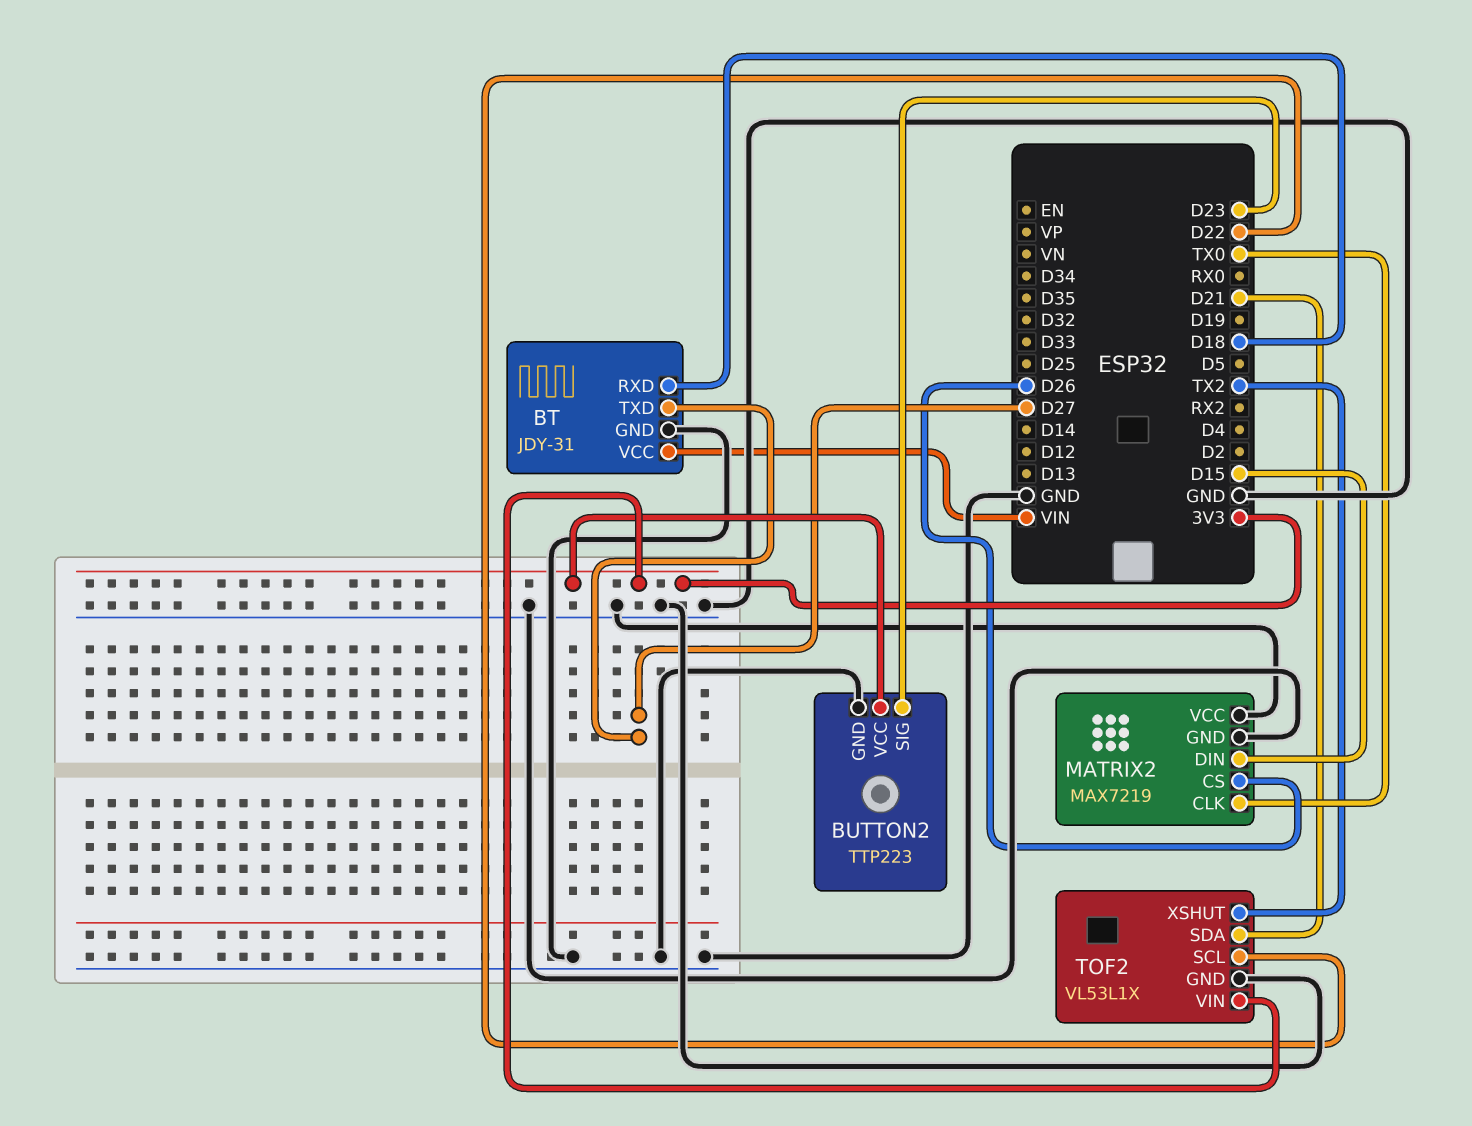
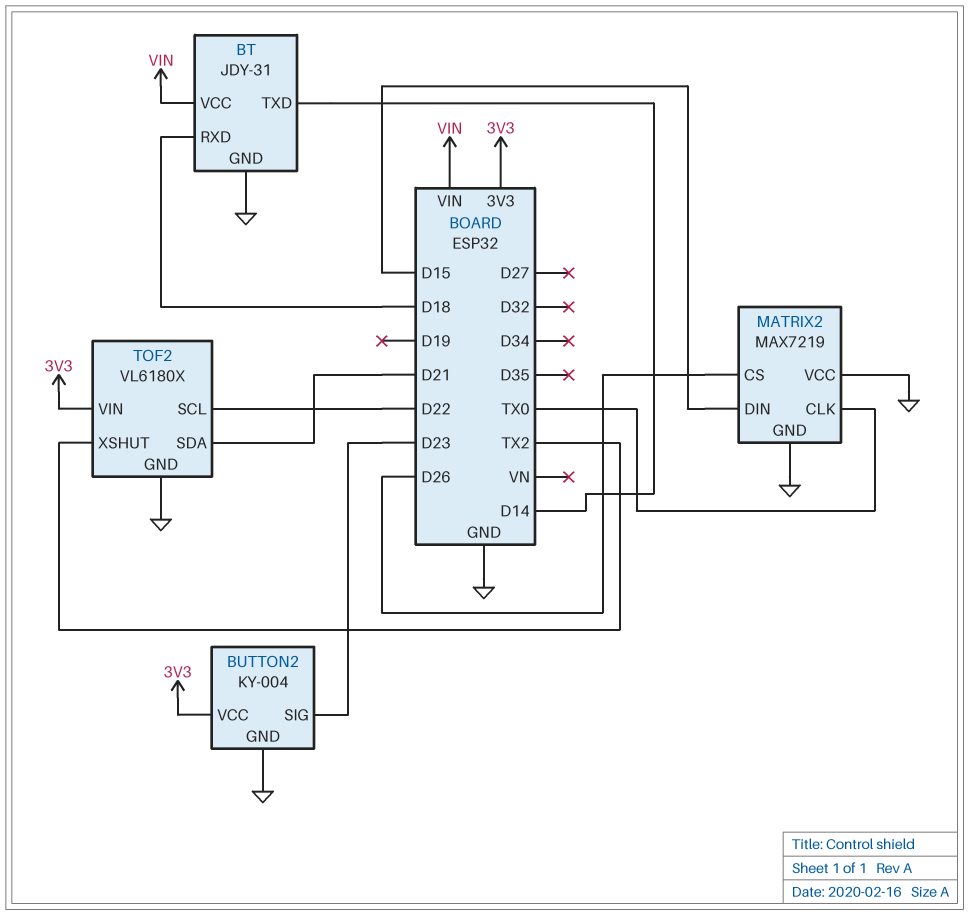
BT pin TXD: D27 -> D14
BUTTON2: TTP223 -> KY-004
TOF2: VL53L1X -> VL6180X

